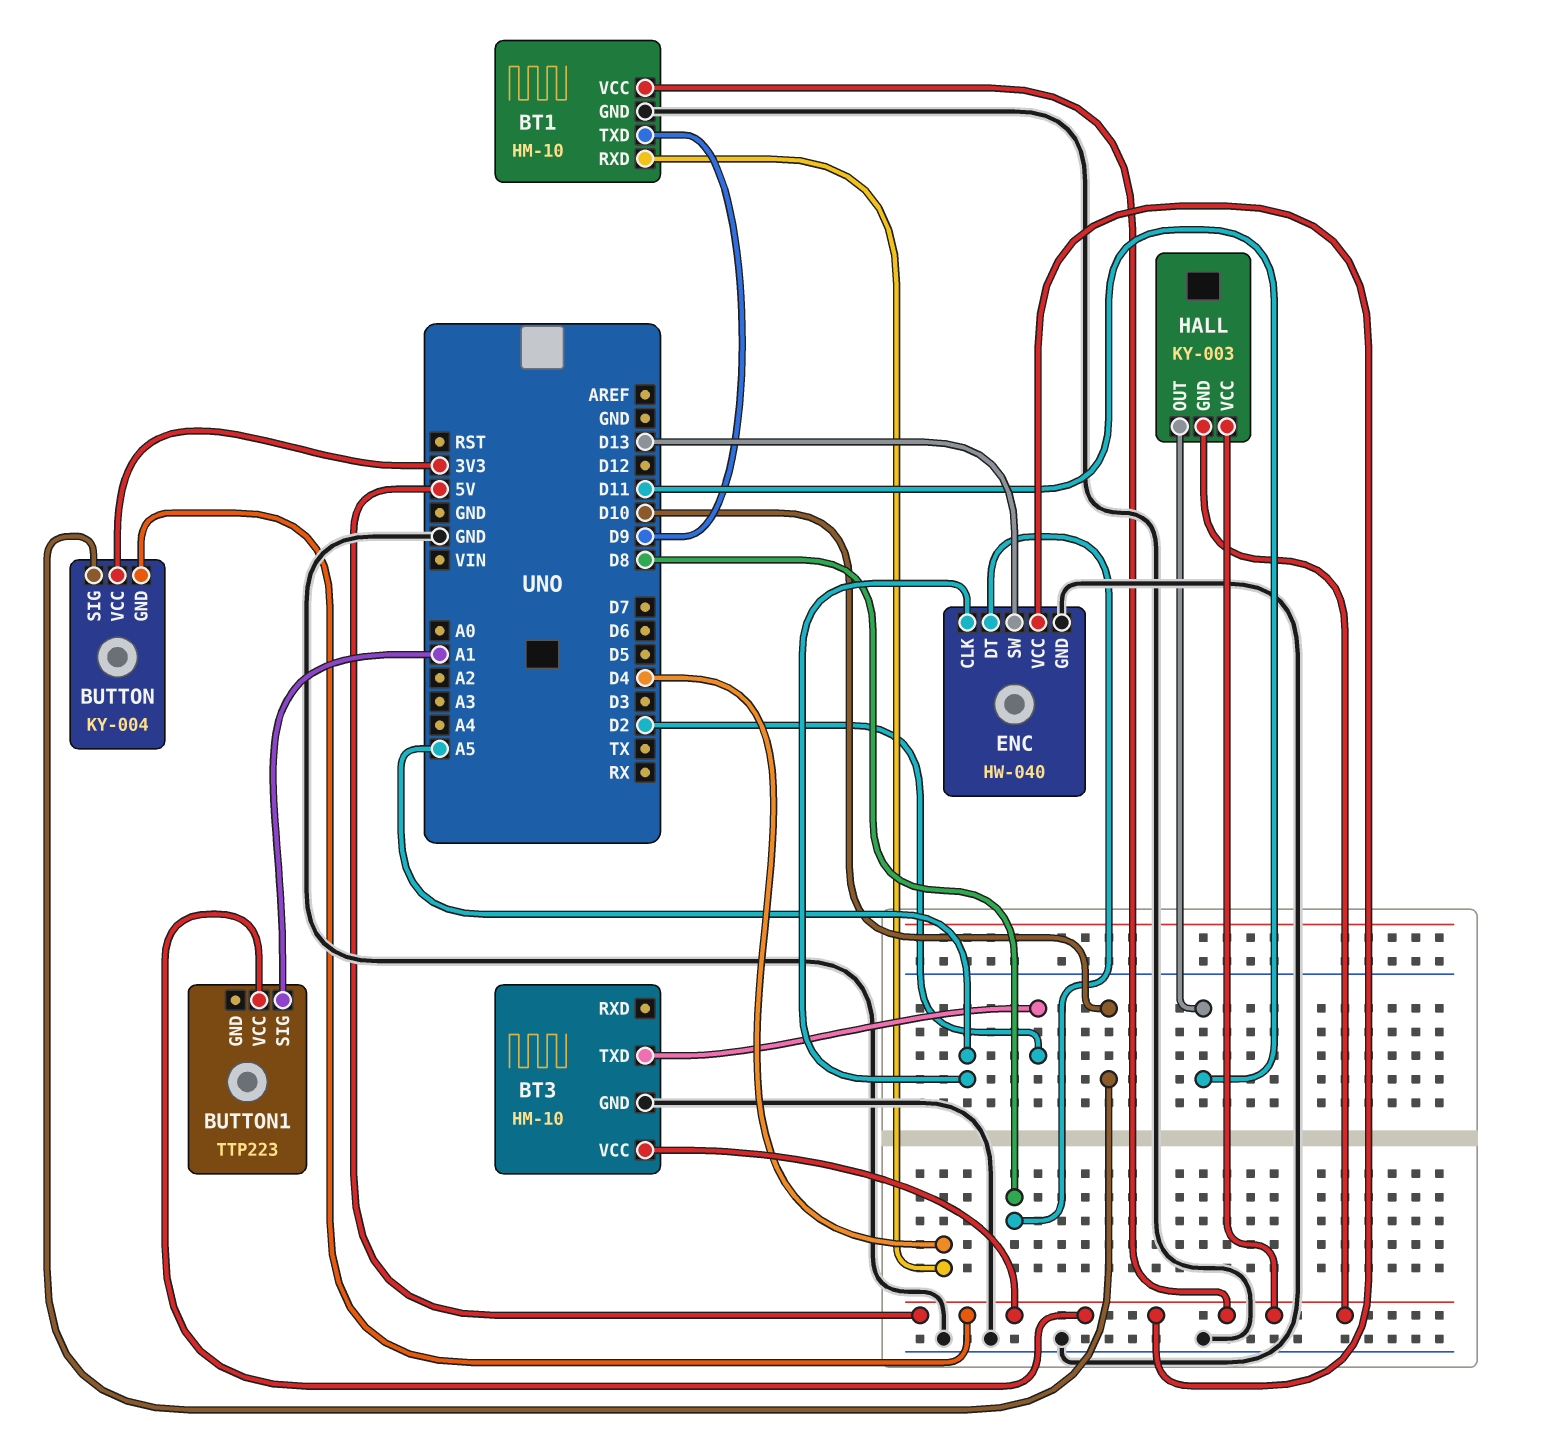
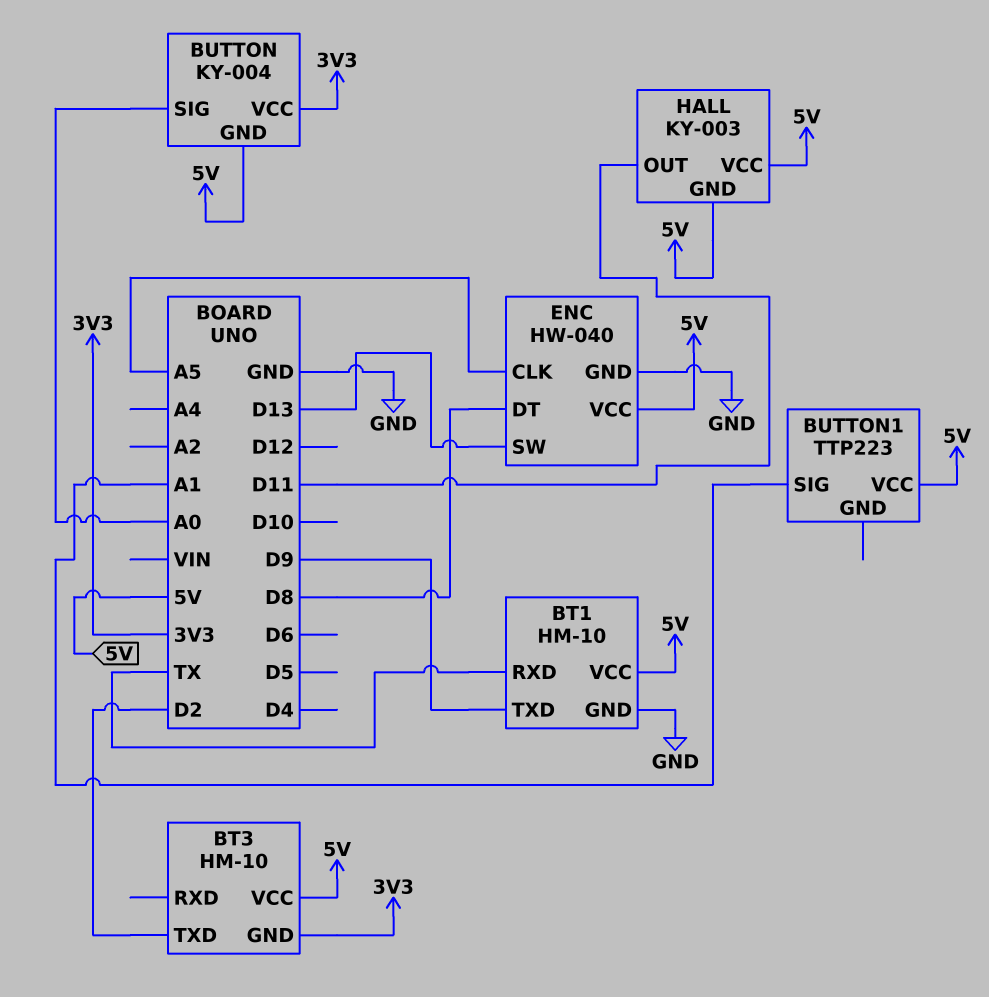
BT1 pin RXD: D4 -> TX
BT3 pin GND: GND -> 3V3
BUTTON pin SIG: D10 -> A0

